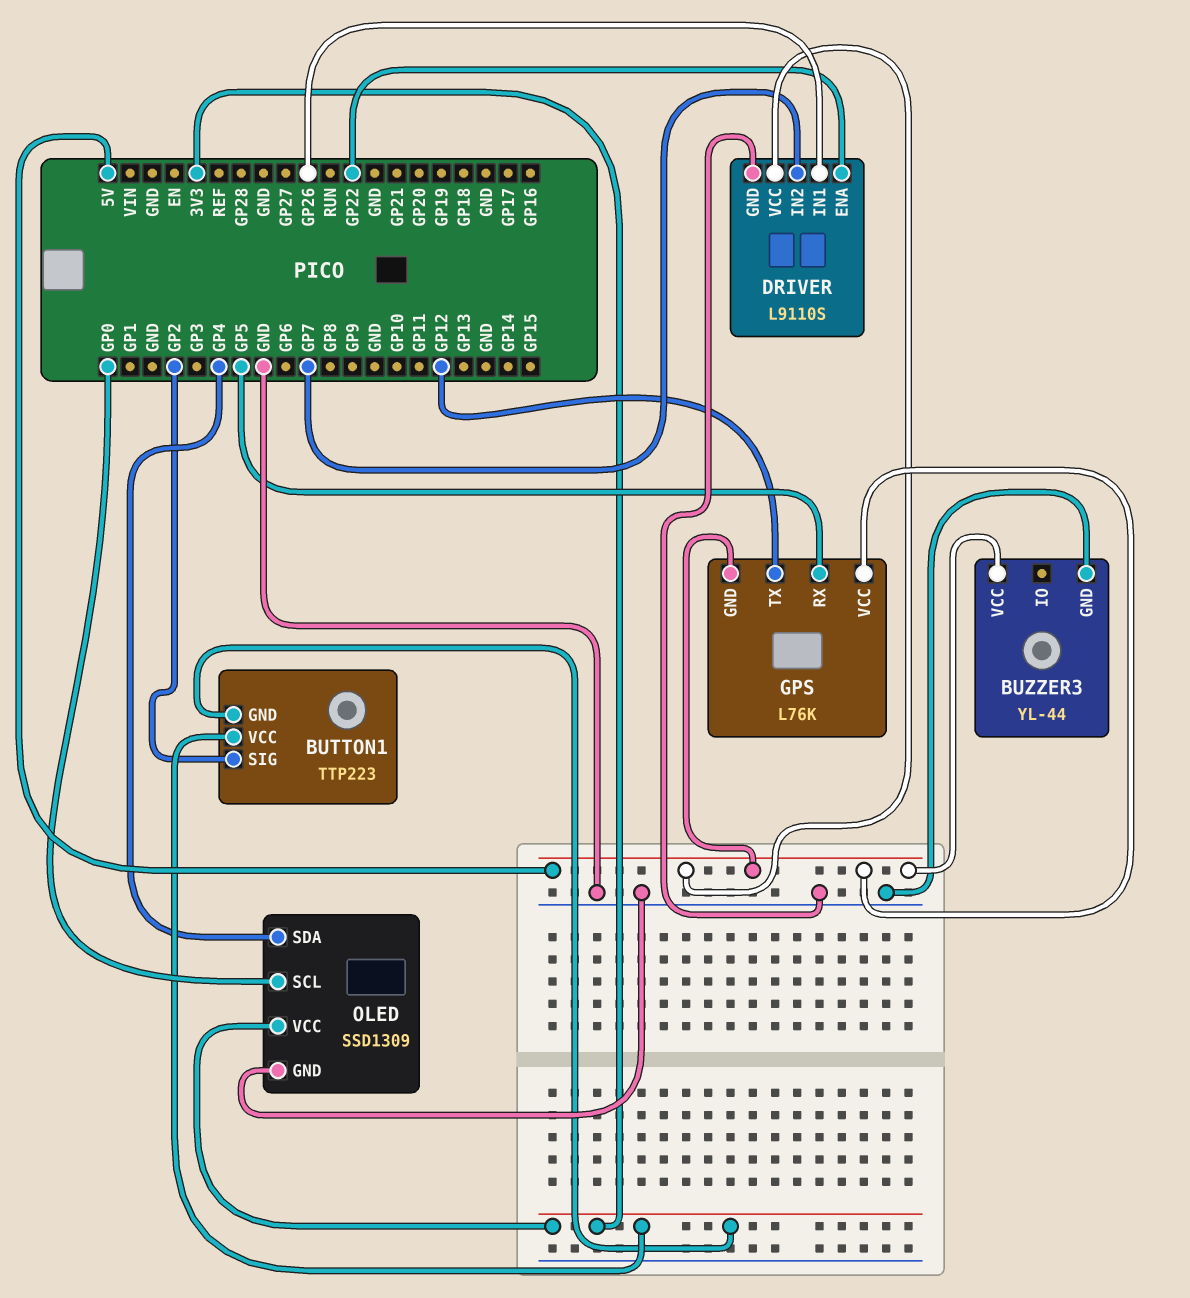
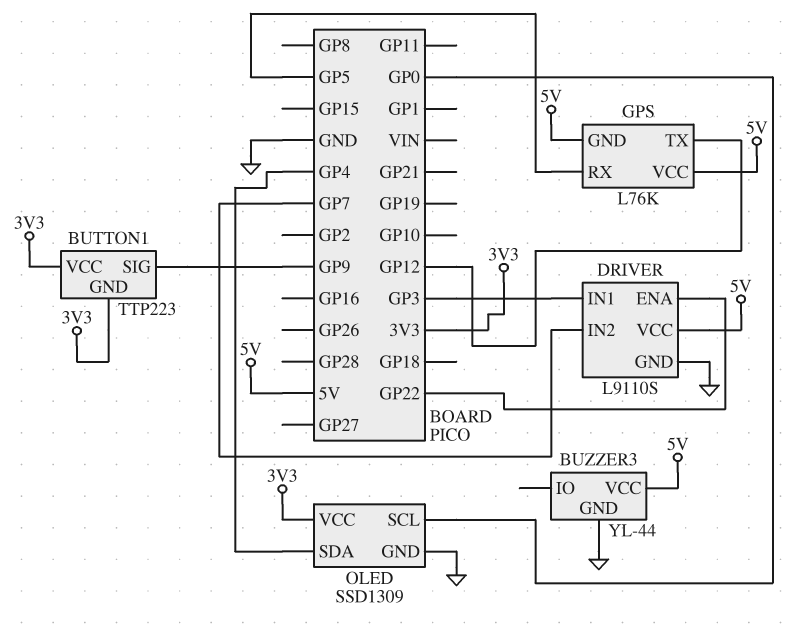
BUTTON1 pin SIG: GP2 -> GP9
DRIVER pin IN1: GP26 -> GP3

